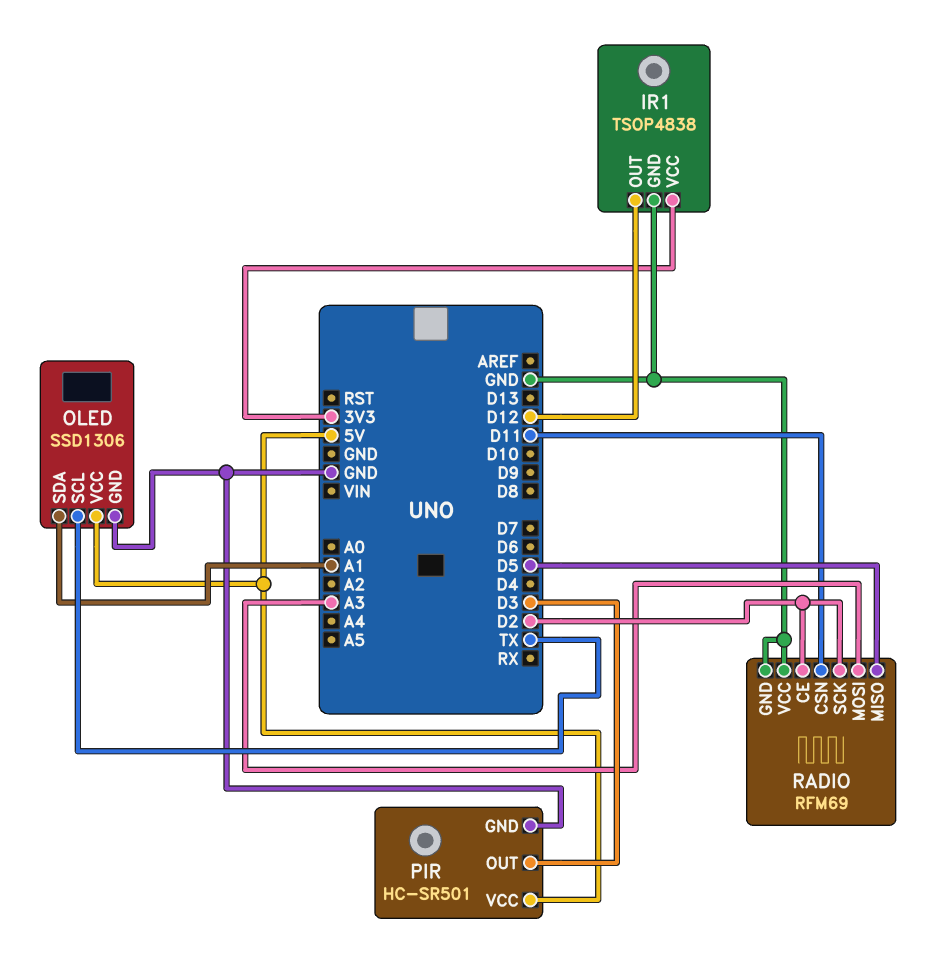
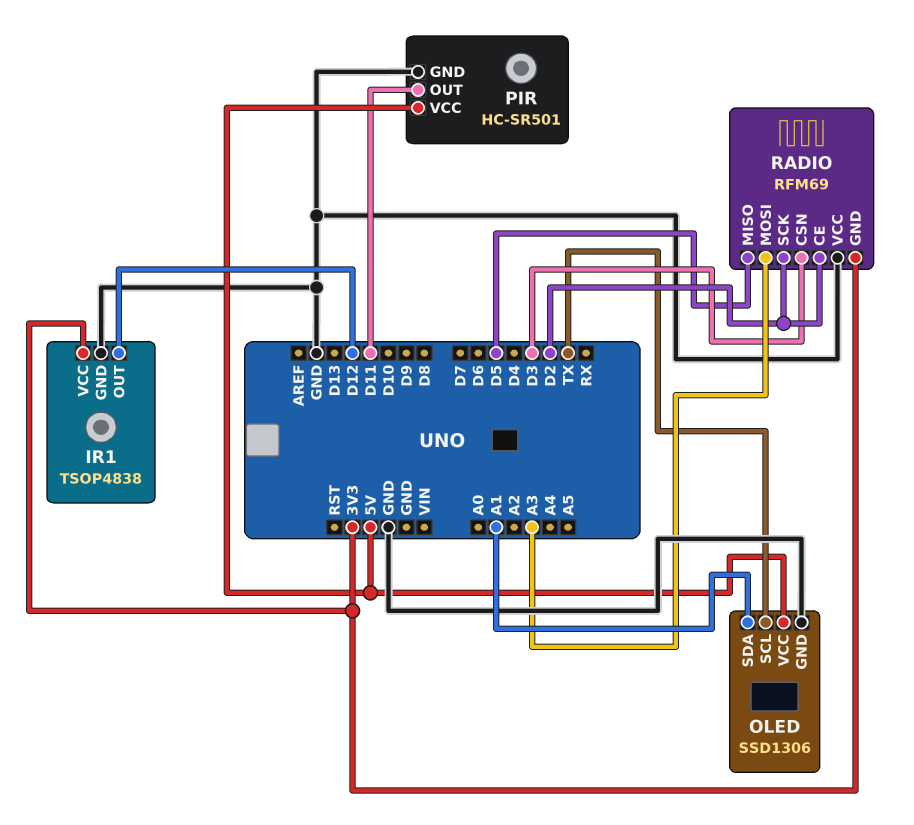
PIR pin OUT: D3 -> D11
RADIO pin CSN: D11 -> D3
RADIO pin GND: GND -> 3V3

